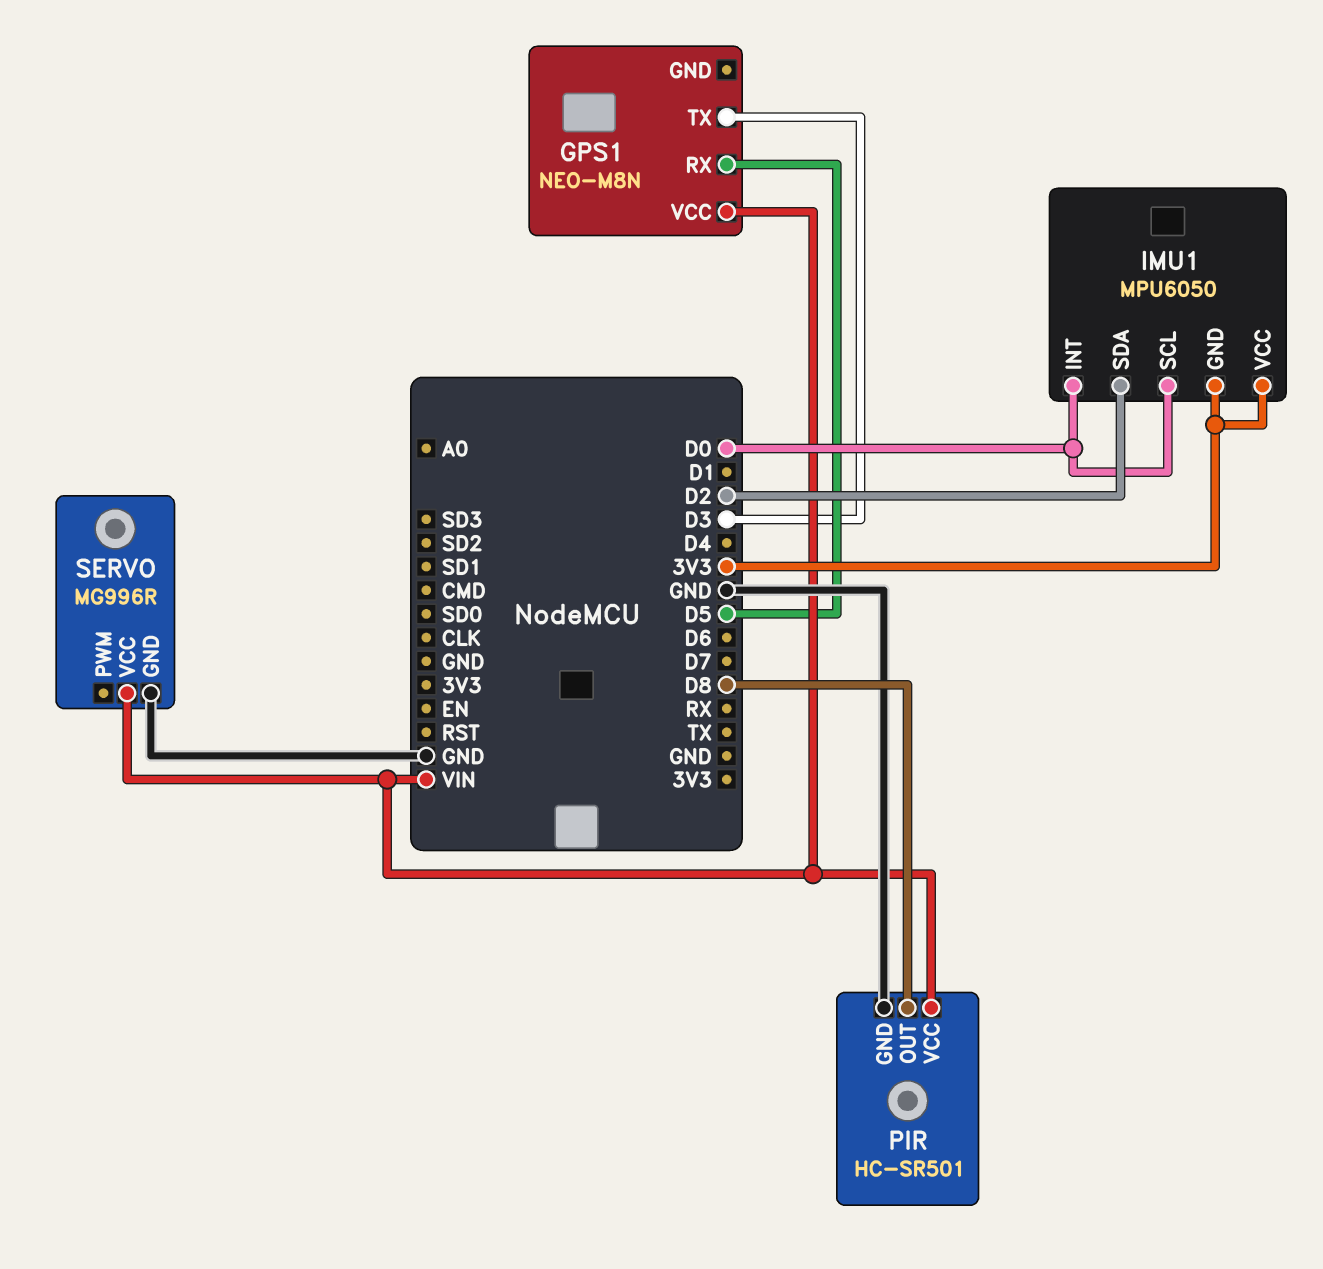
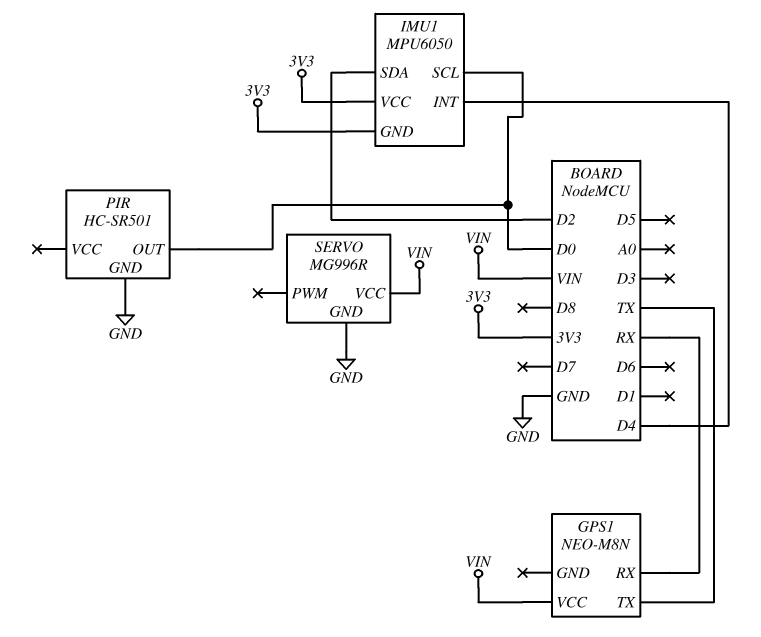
GPS1 pin RX: D5 -> RX
GPS1 pin TX: D3 -> TX
IMU1 pin INT: D0 -> D4
PIR pin OUT: D8 -> D0
PIR pin VCC: VIN -> none

